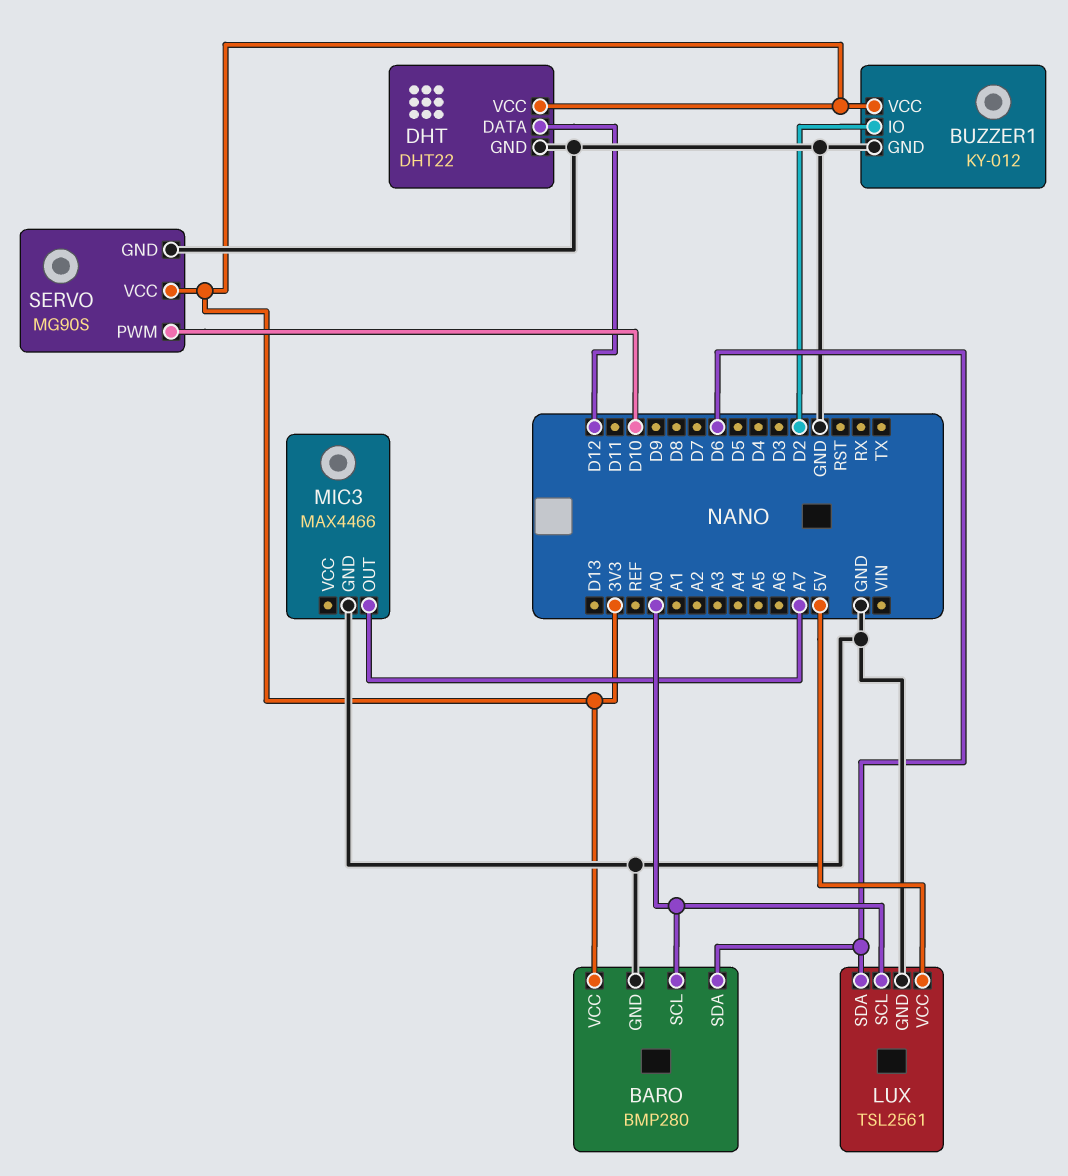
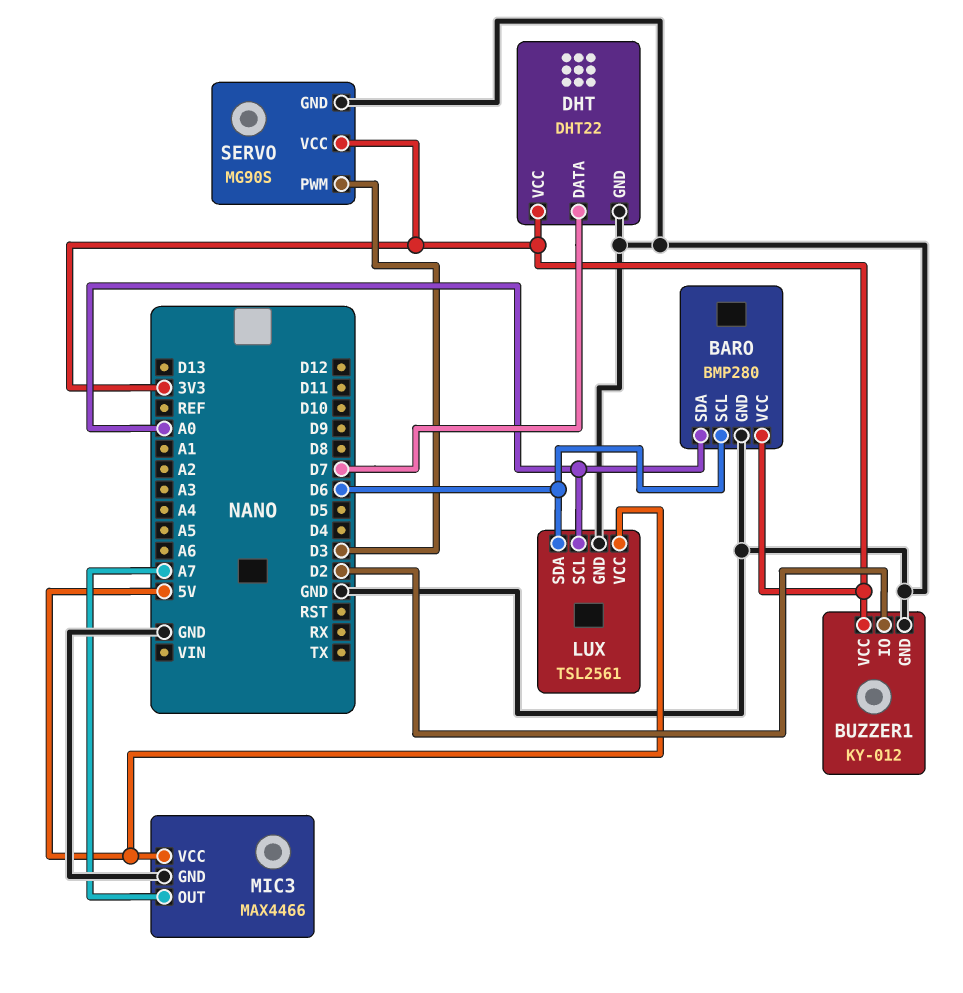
BARO pin SCL: A0 -> D6
BARO pin SDA: D6 -> A0
DHT pin DATA: D12 -> D7
MIC3 pin VCC: none -> 5V
SERVO pin PWM: D10 -> D3

